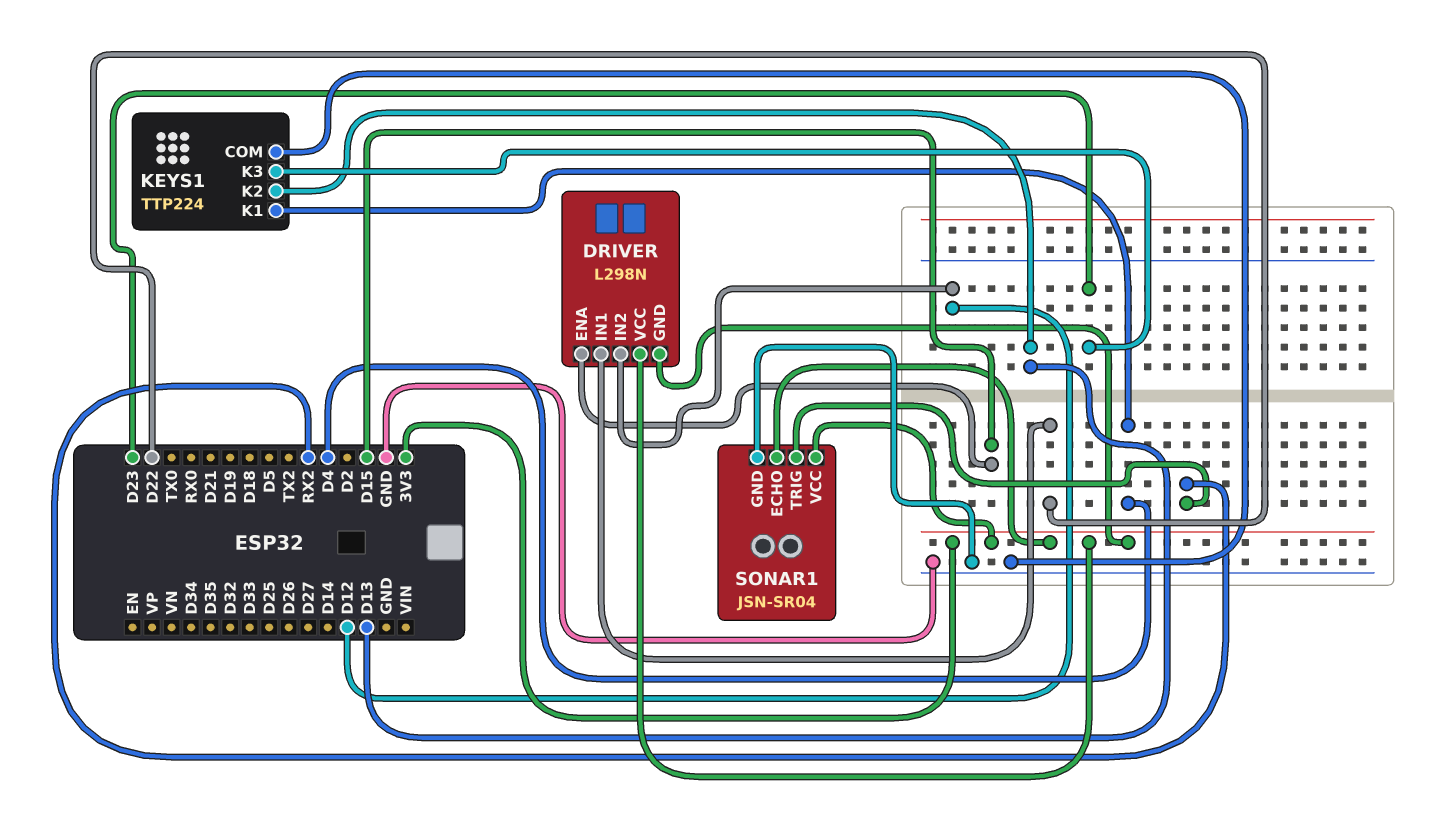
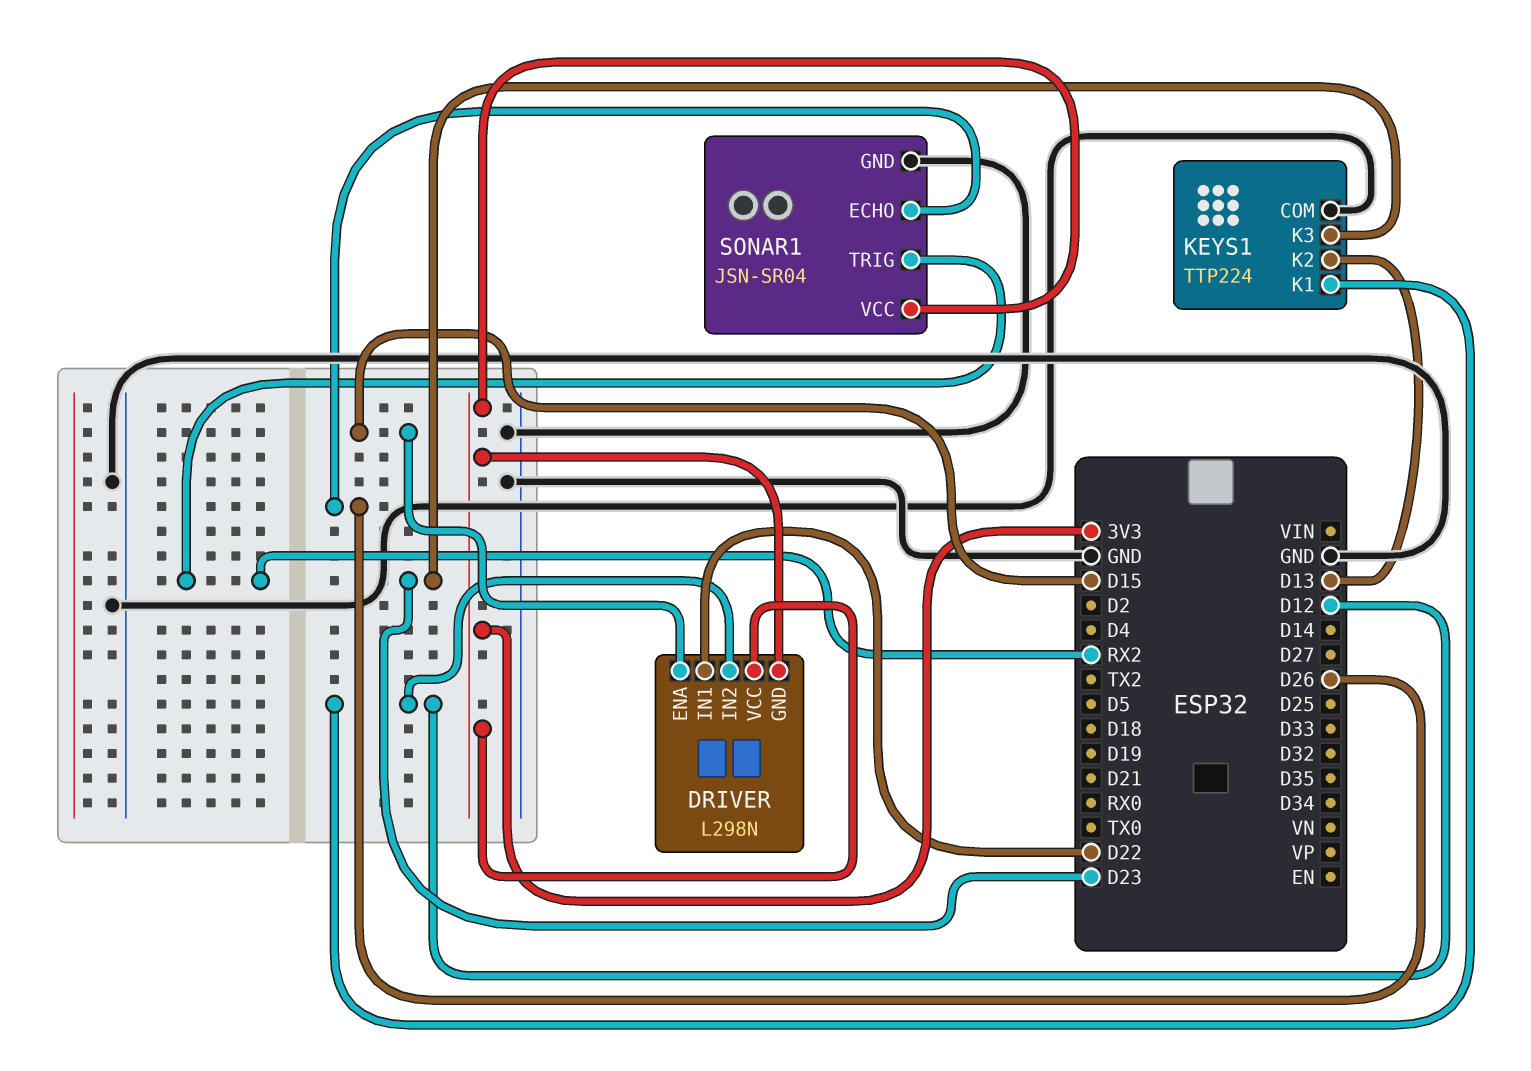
KEYS1 pin K1: D4 -> D12
SONAR1 pin ECHO: 3V3 -> D26

